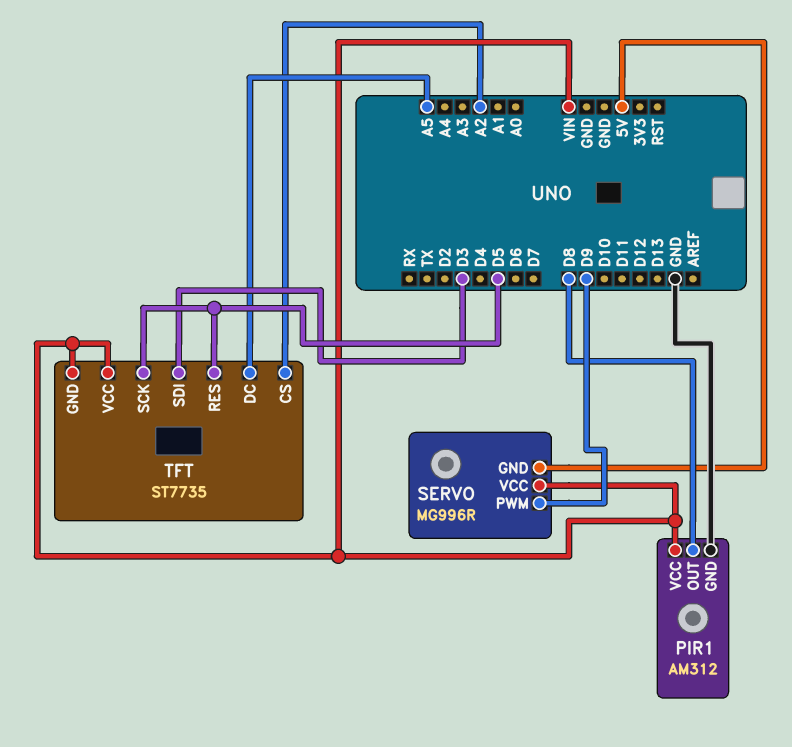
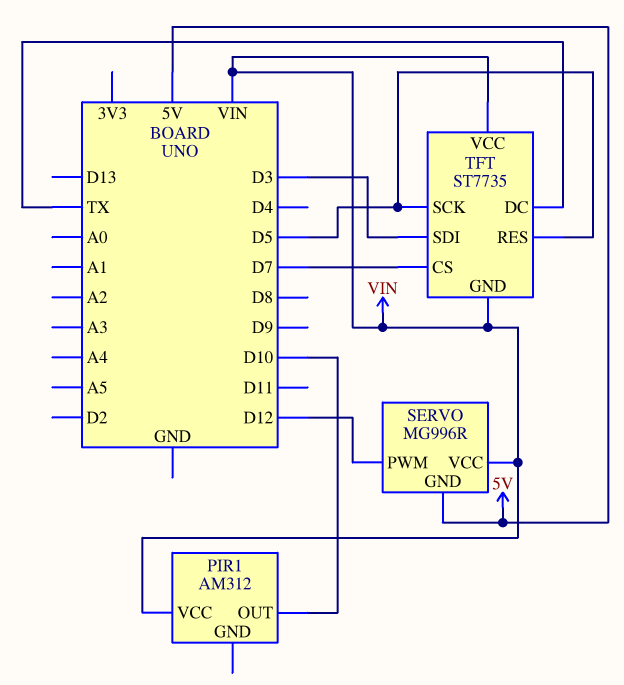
PIR1 pin GND: GND -> none
PIR1 pin OUT: D8 -> D10
SERVO pin PWM: D9 -> D12
TFT pin CS: A2 -> D7
TFT pin DC: A5 -> TX

